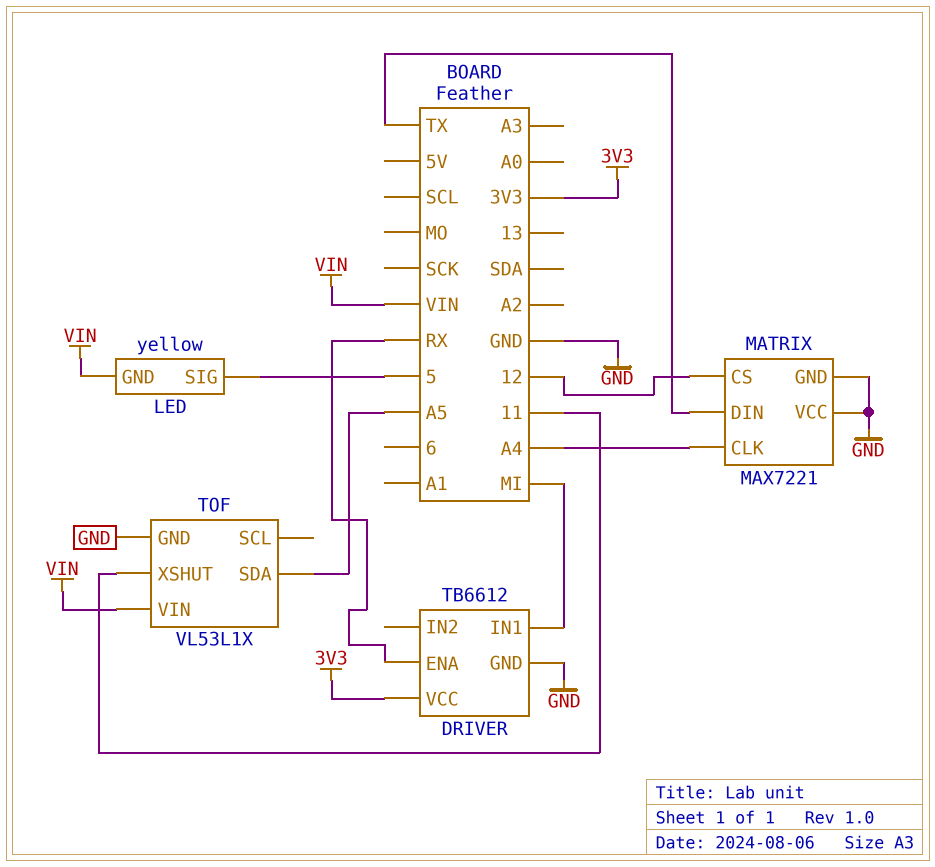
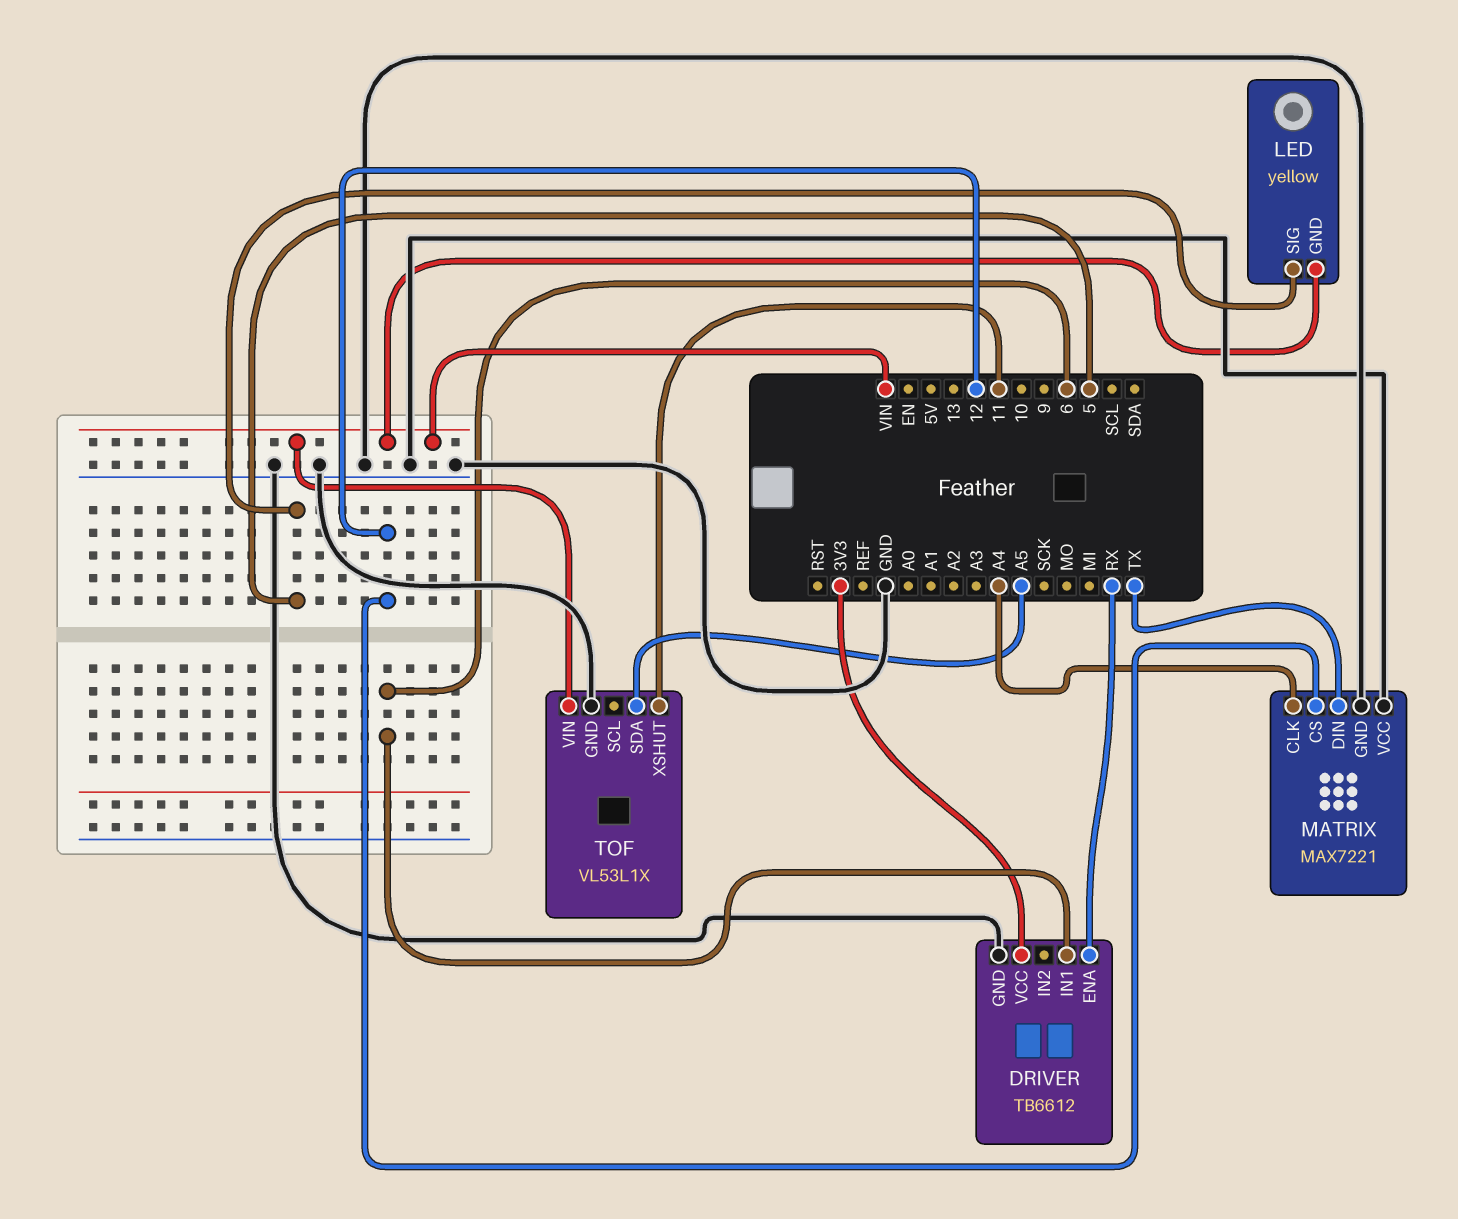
DRIVER pin IN1: MI -> 6

